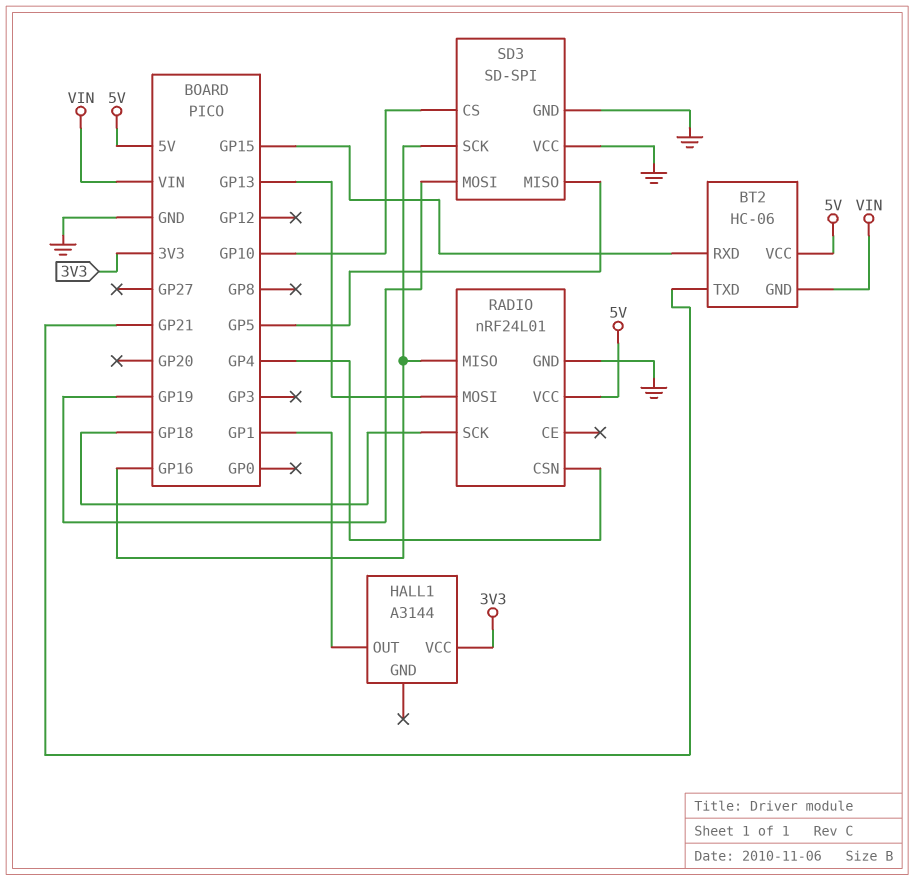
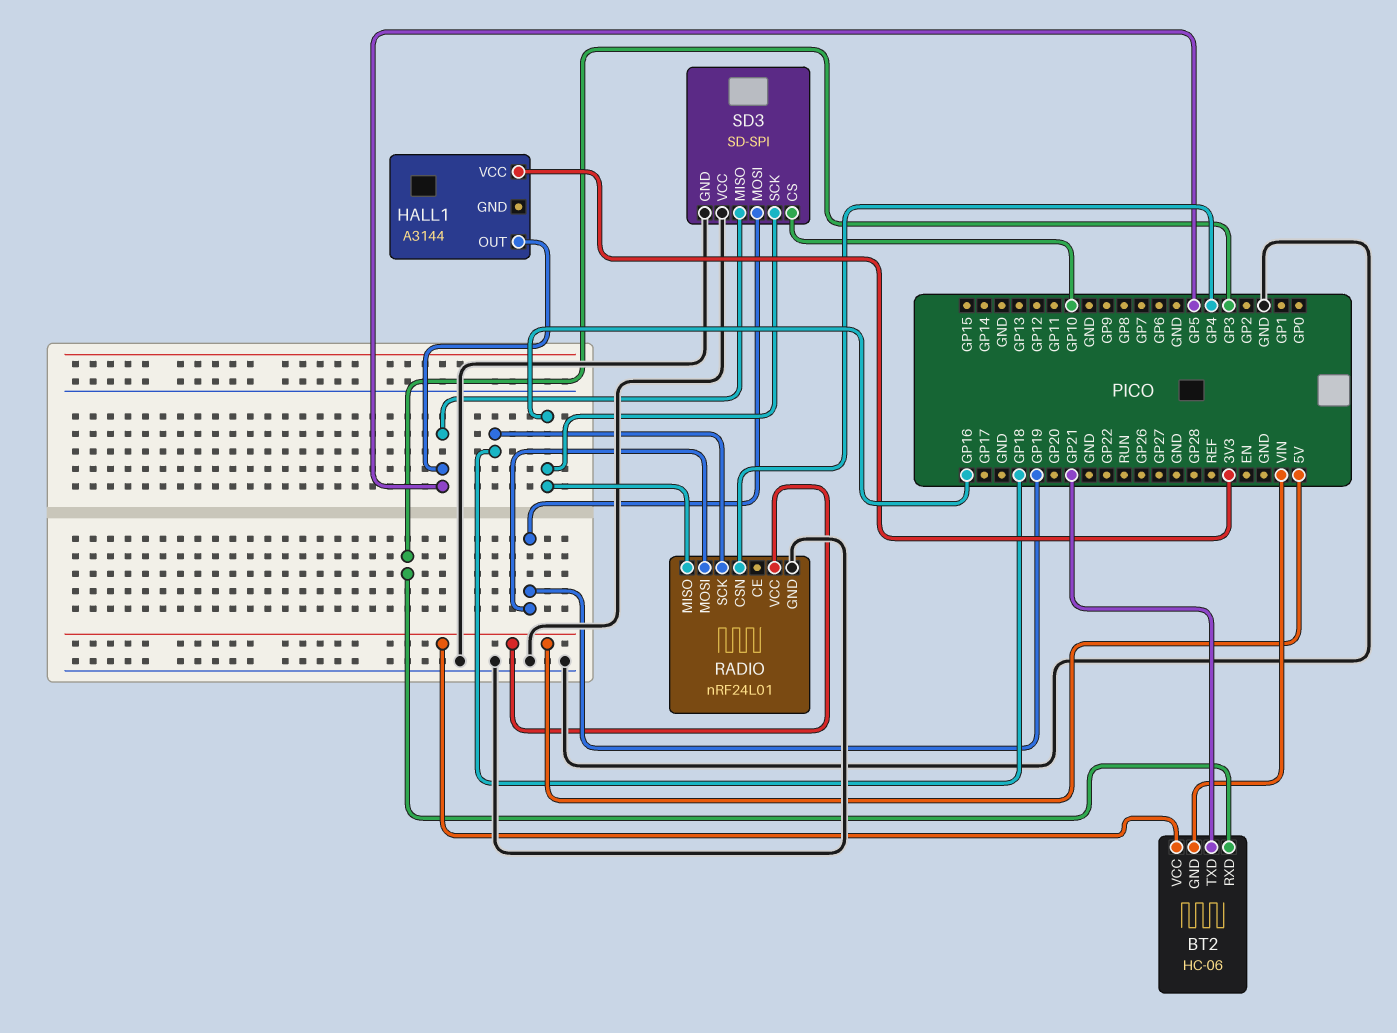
BT2 pin RXD: GP15 -> GP3
HALL1 pin OUT: GP1 -> GP5
RADIO pin MOSI: GP13 -> GP19

